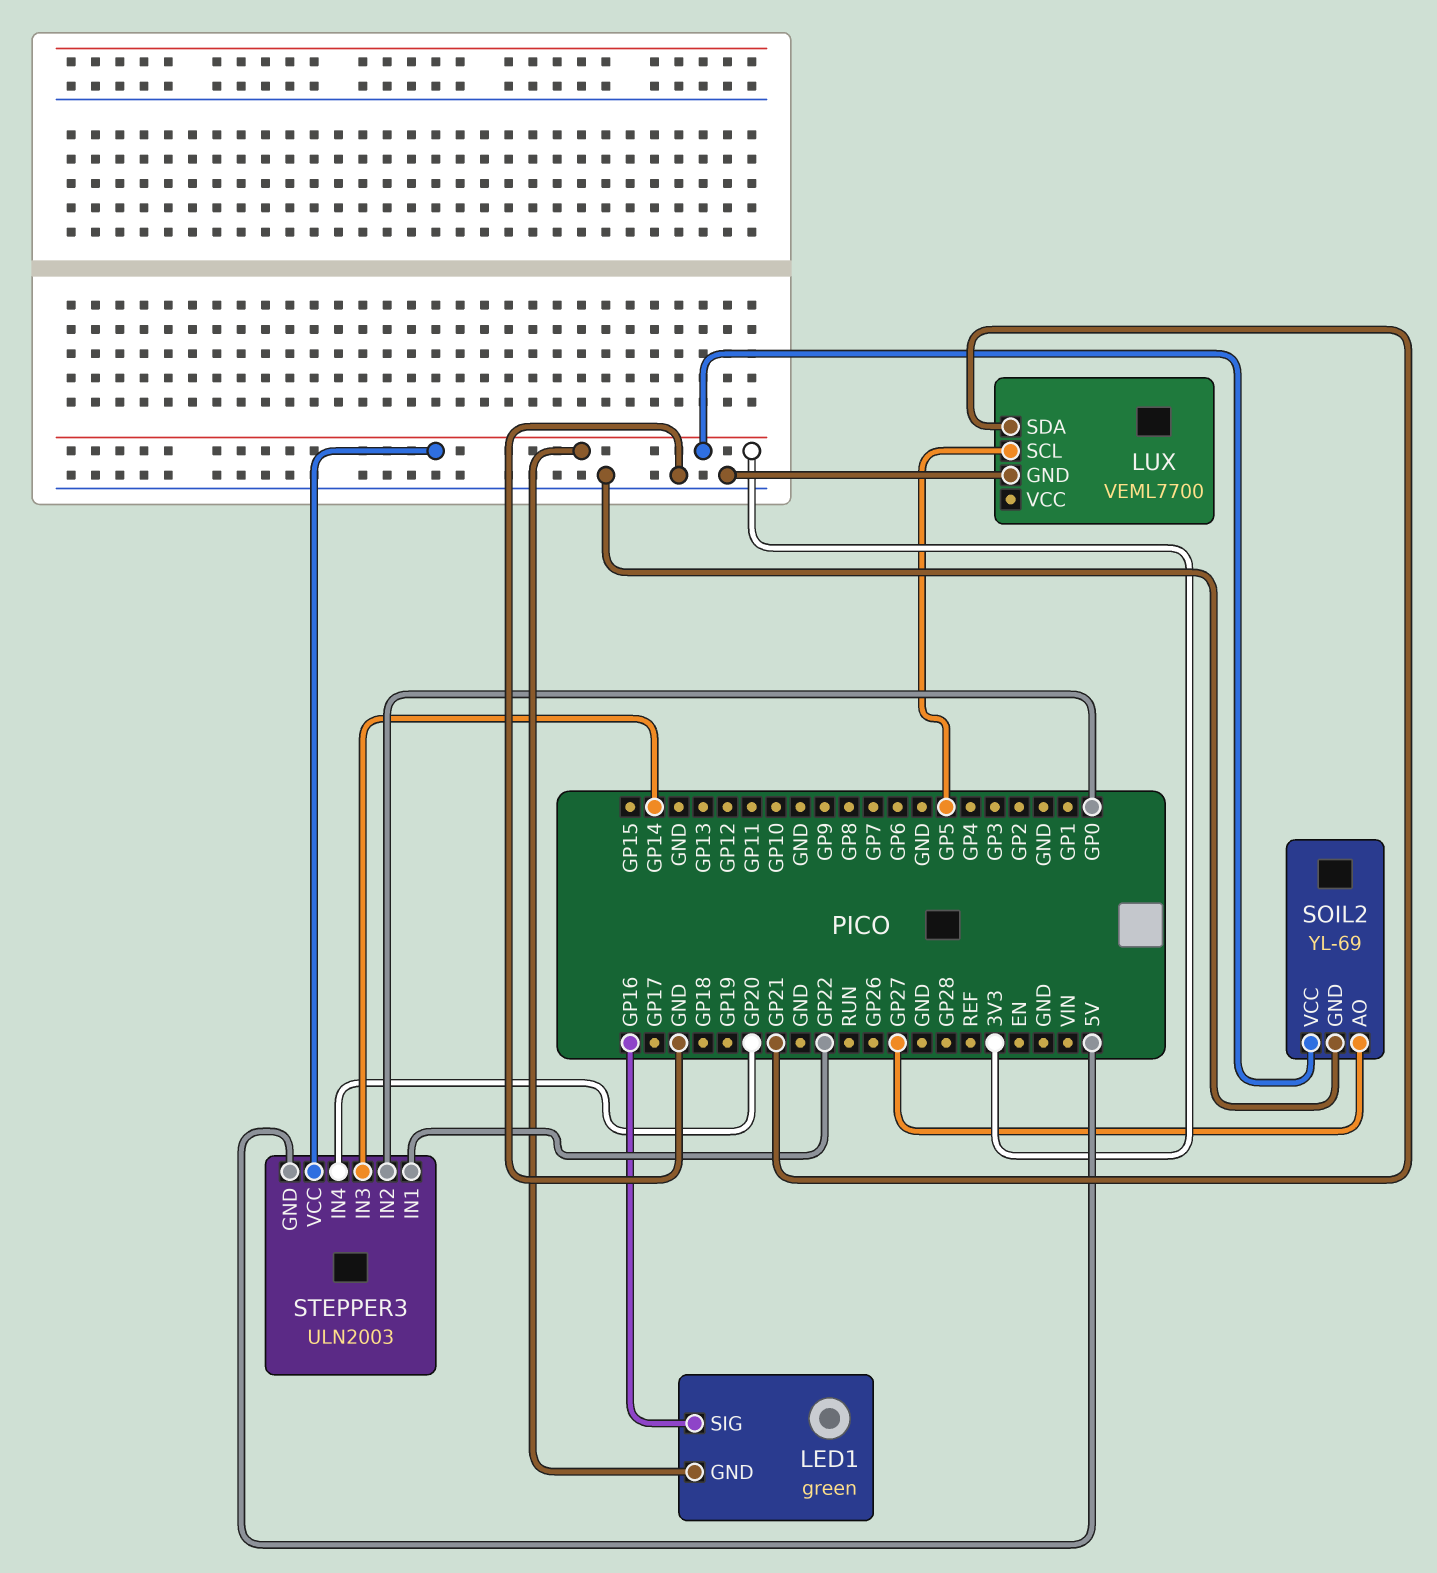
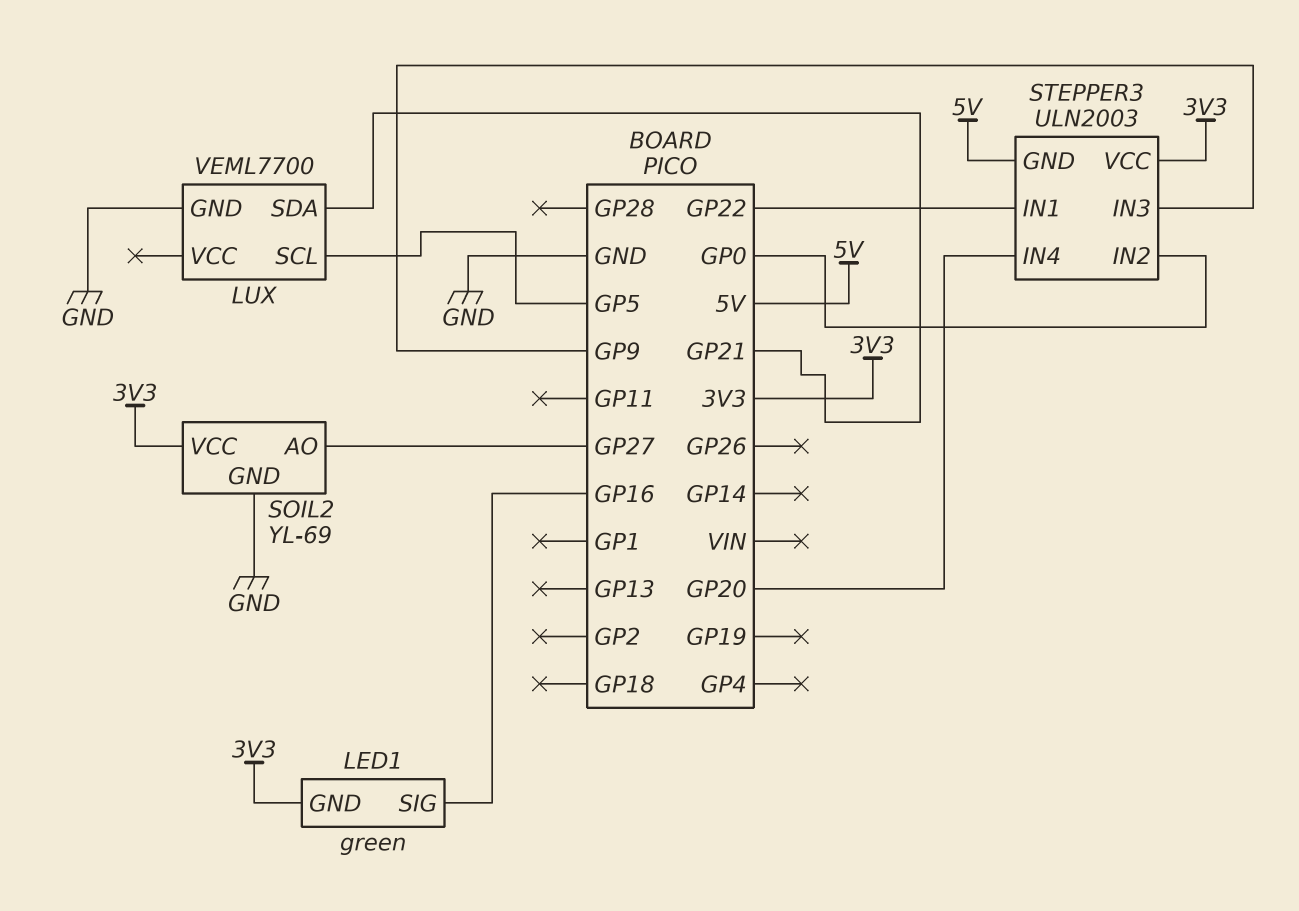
STEPPER3 pin IN3: GP14 -> GP9

